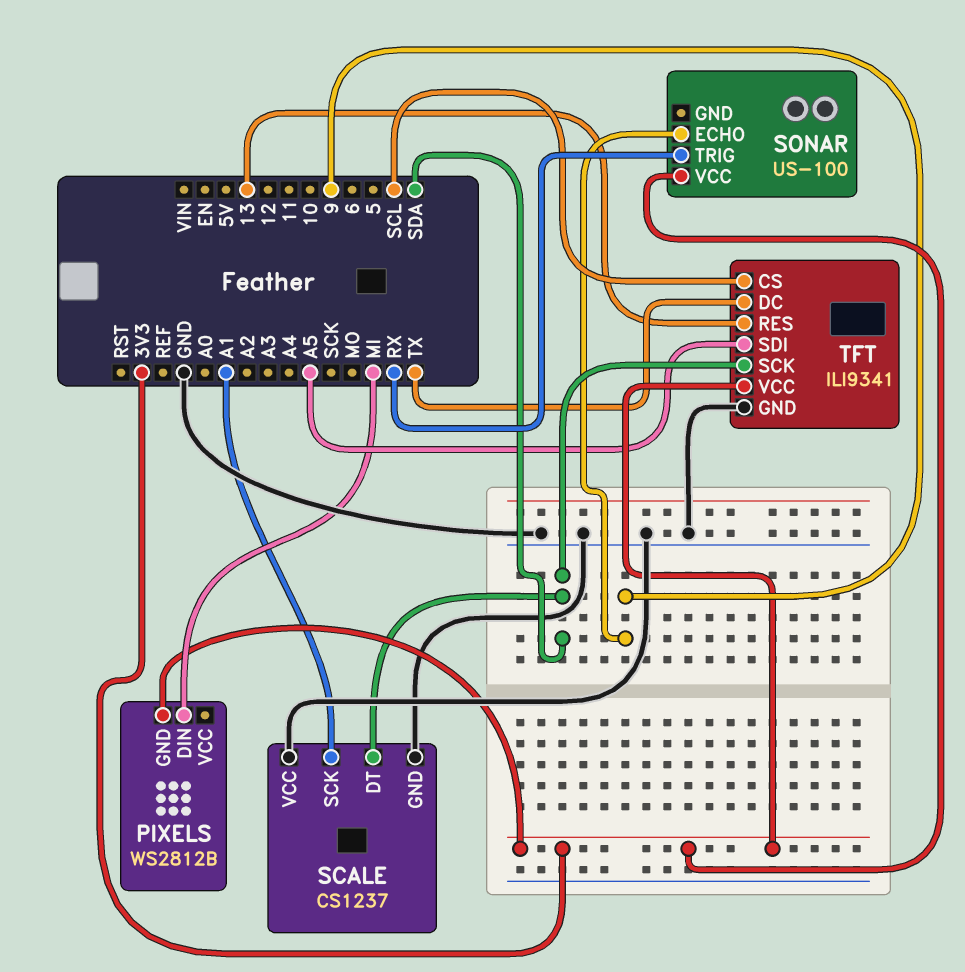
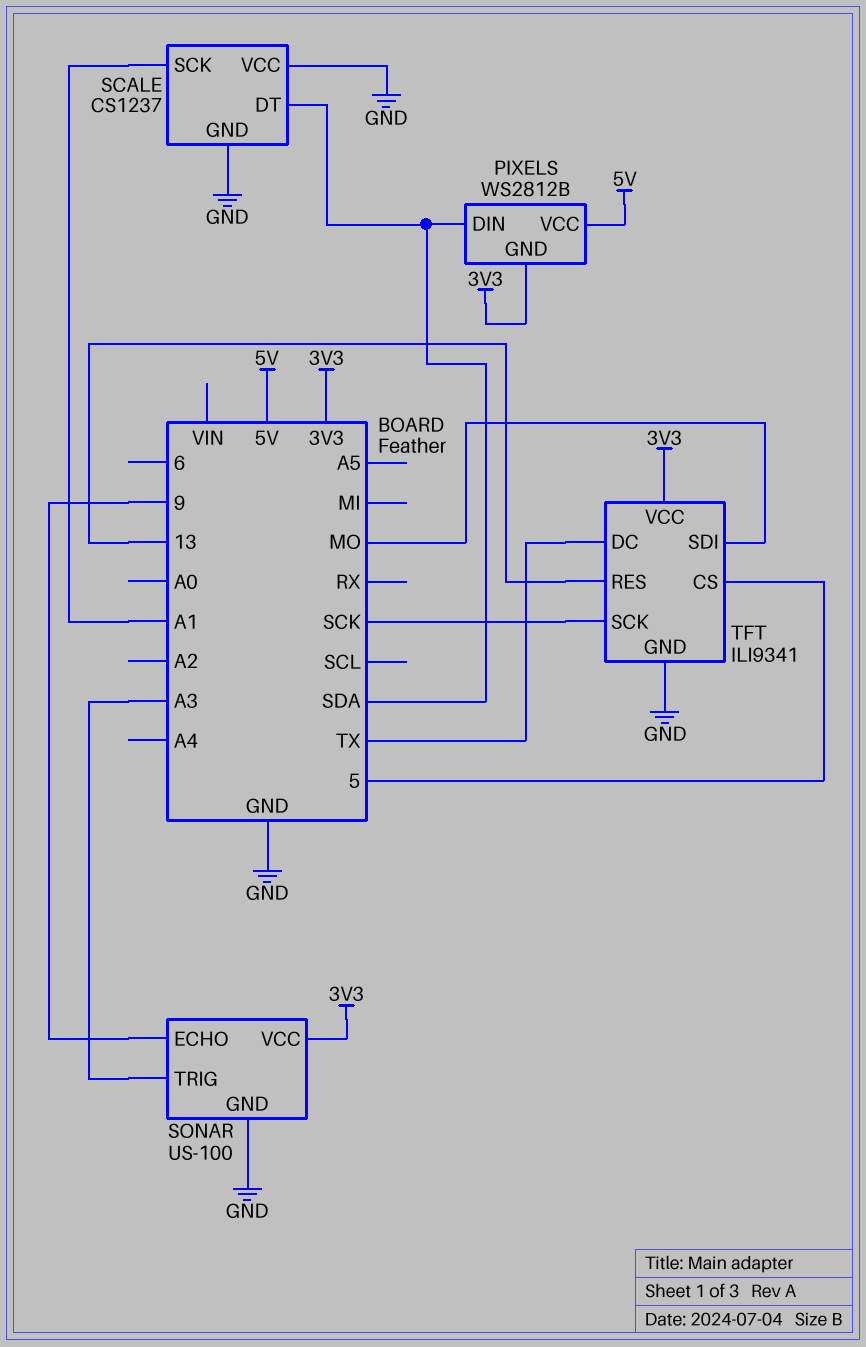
PIXELS pin DIN: MI -> SDA
PIXELS pin VCC: none -> 5V
SONAR pin GND: none -> GND
SONAR pin TRIG: RX -> A3
TFT pin CS: SCL -> 5
TFT pin SCK: SDA -> SCK
TFT pin SDI: A5 -> MO

